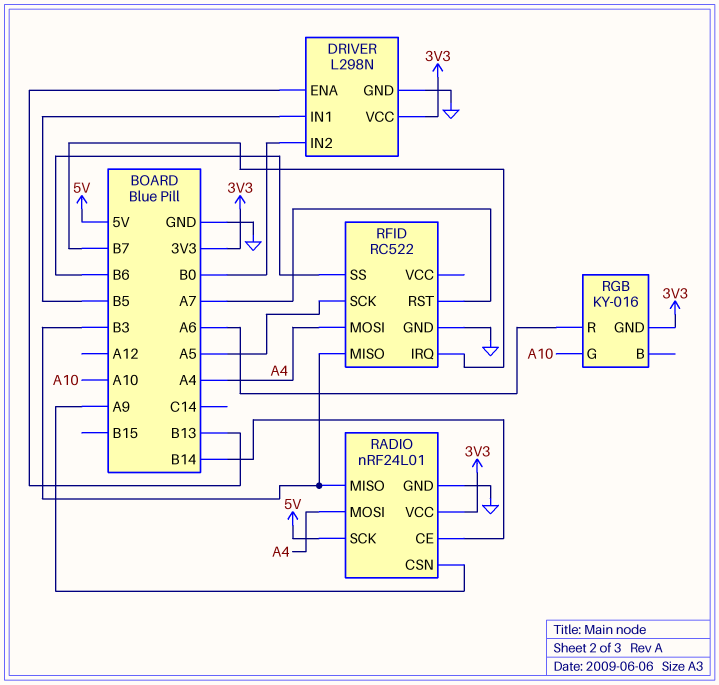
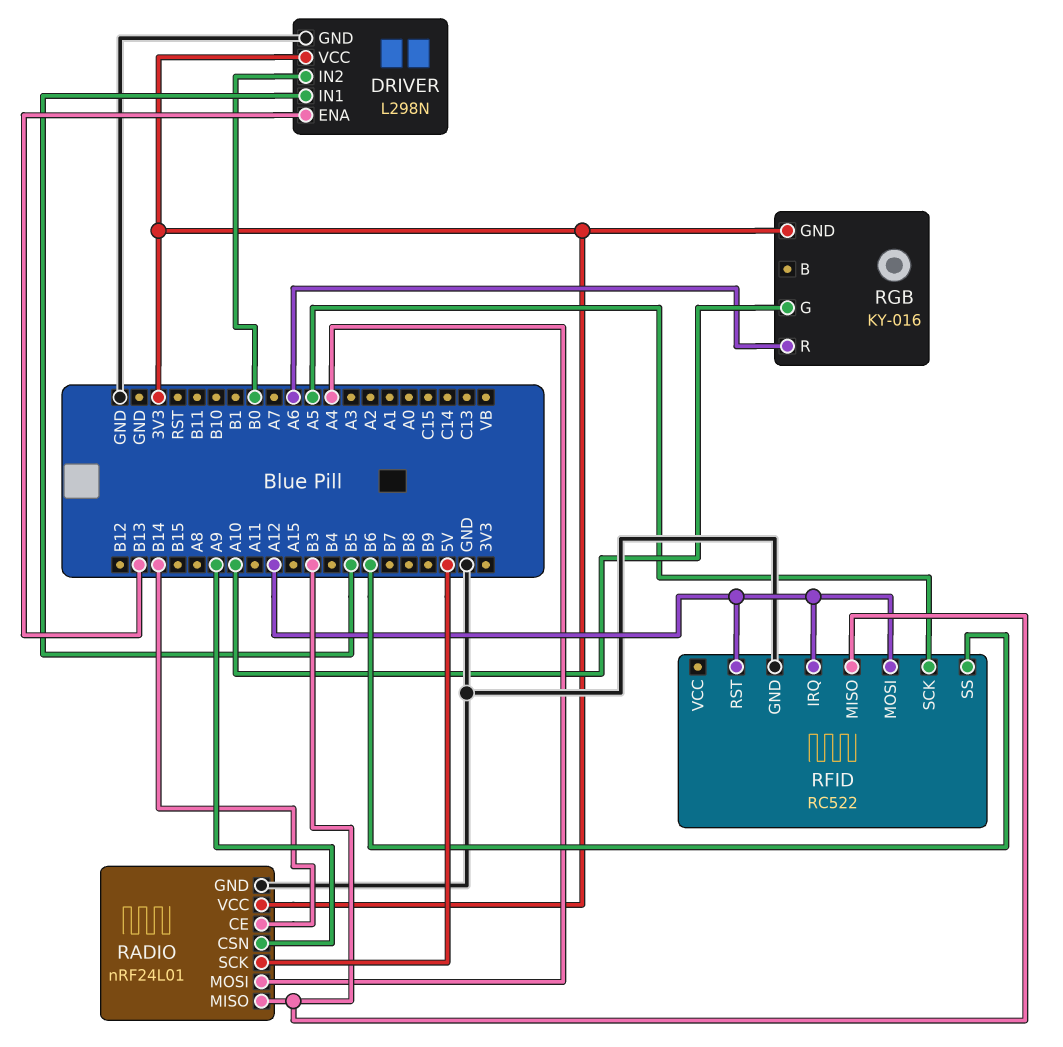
RFID pin IRQ: B7 -> A12
RFID pin MOSI: A4 -> A12
RFID pin RST: A7 -> A12

